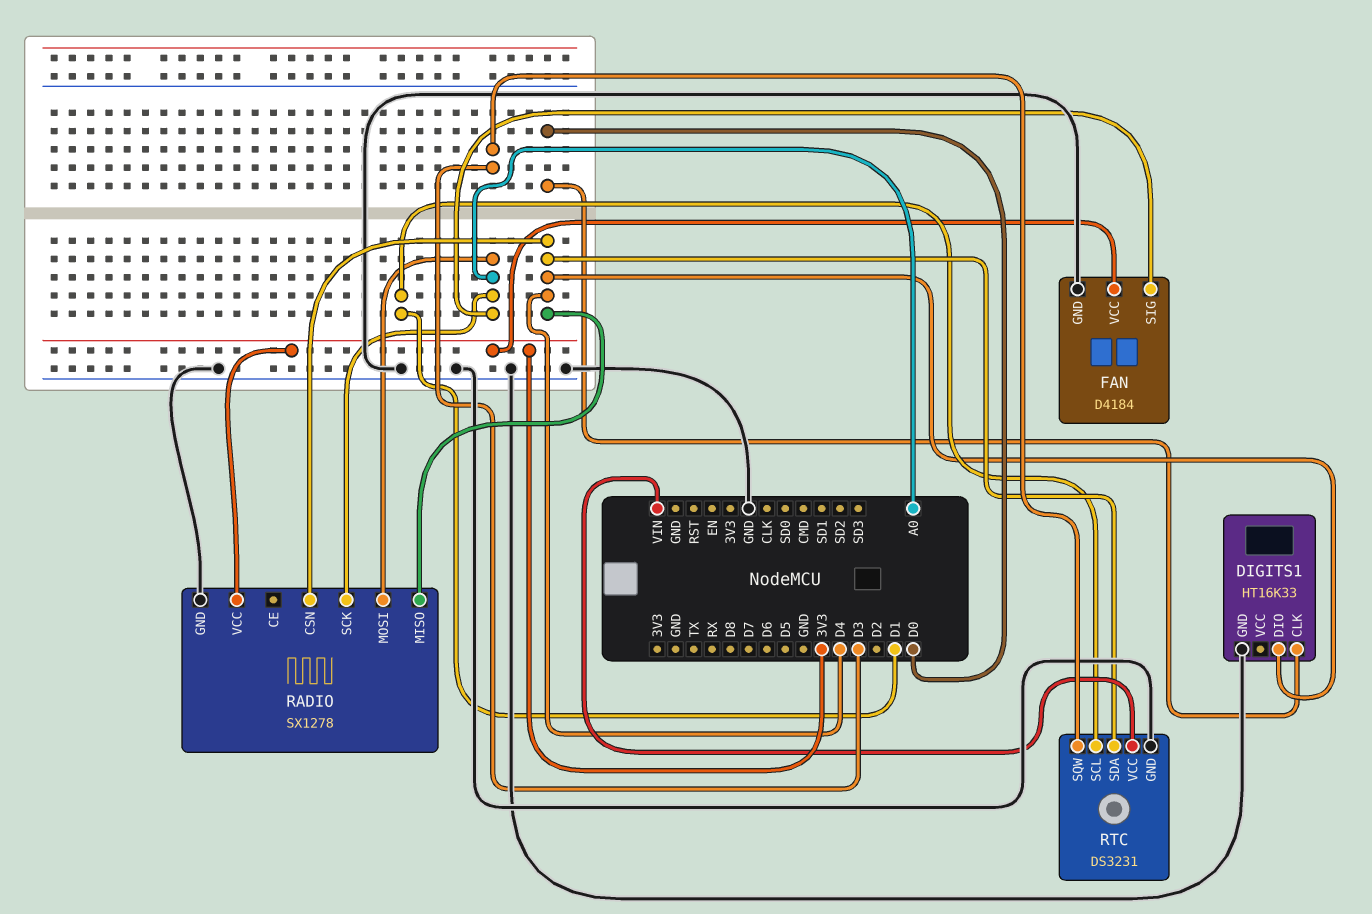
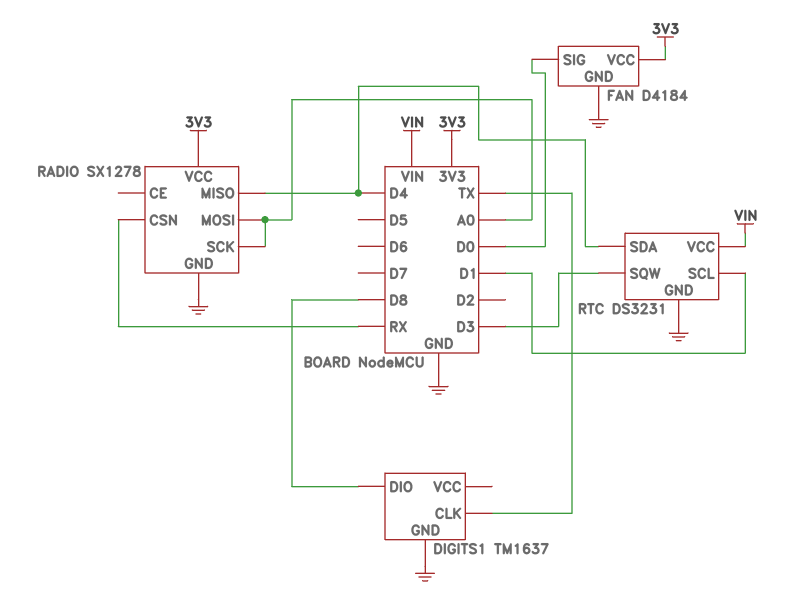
DIGITS1: HT16K33 -> TM1637
DIGITS1 pin CLK: D0 -> TX
DIGITS1 pin DIO: D4 -> D8
FAN pin SIG: A0 -> D0
RADIO pin CSN: D4 -> RX

